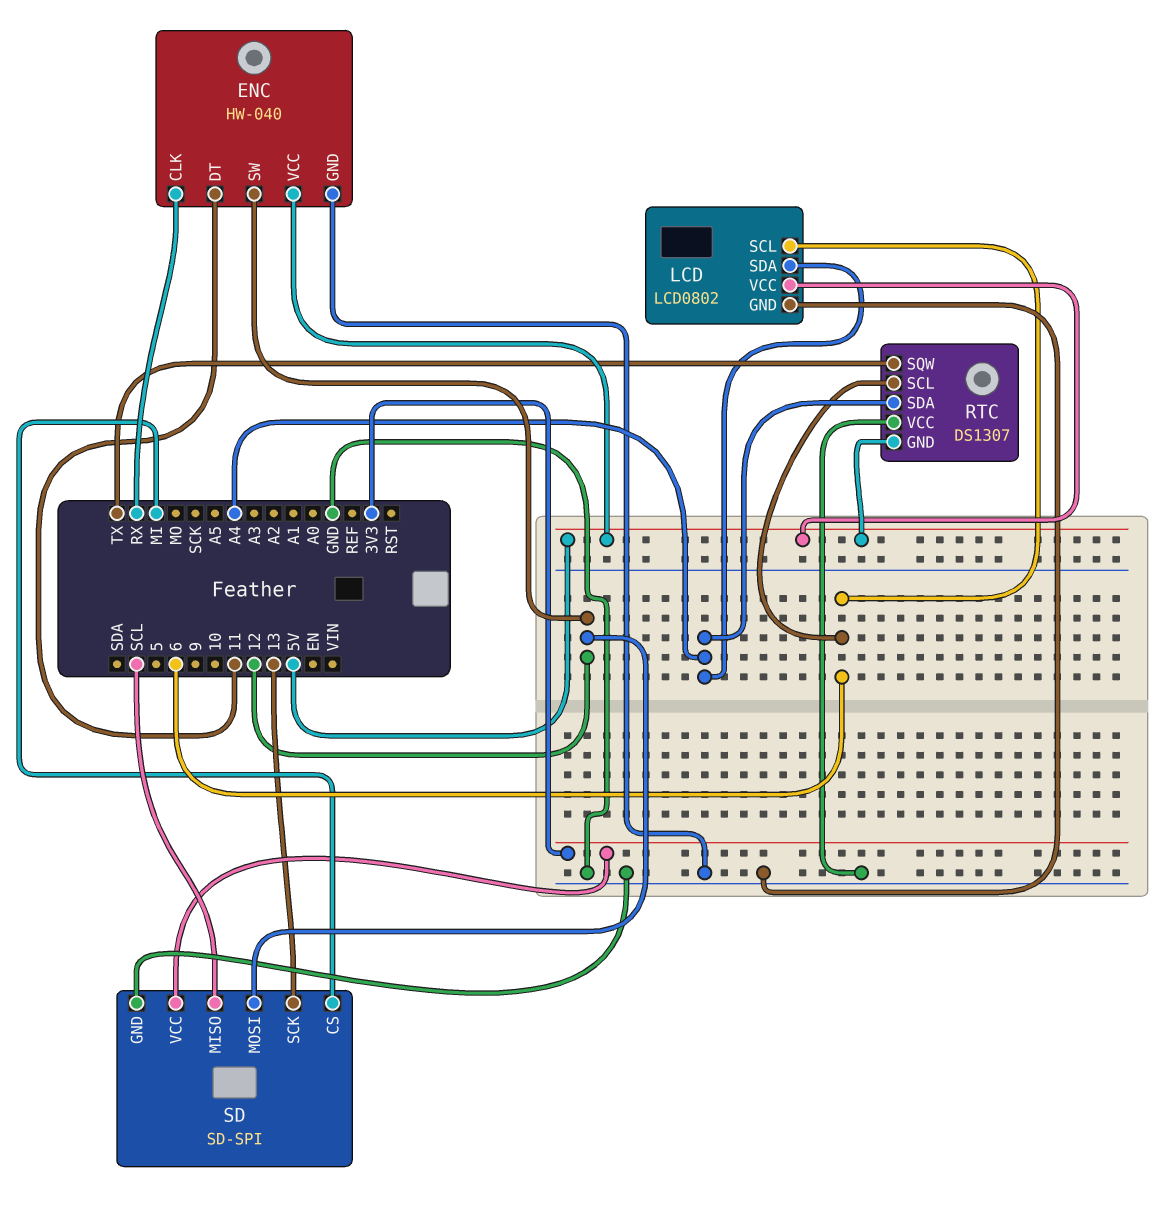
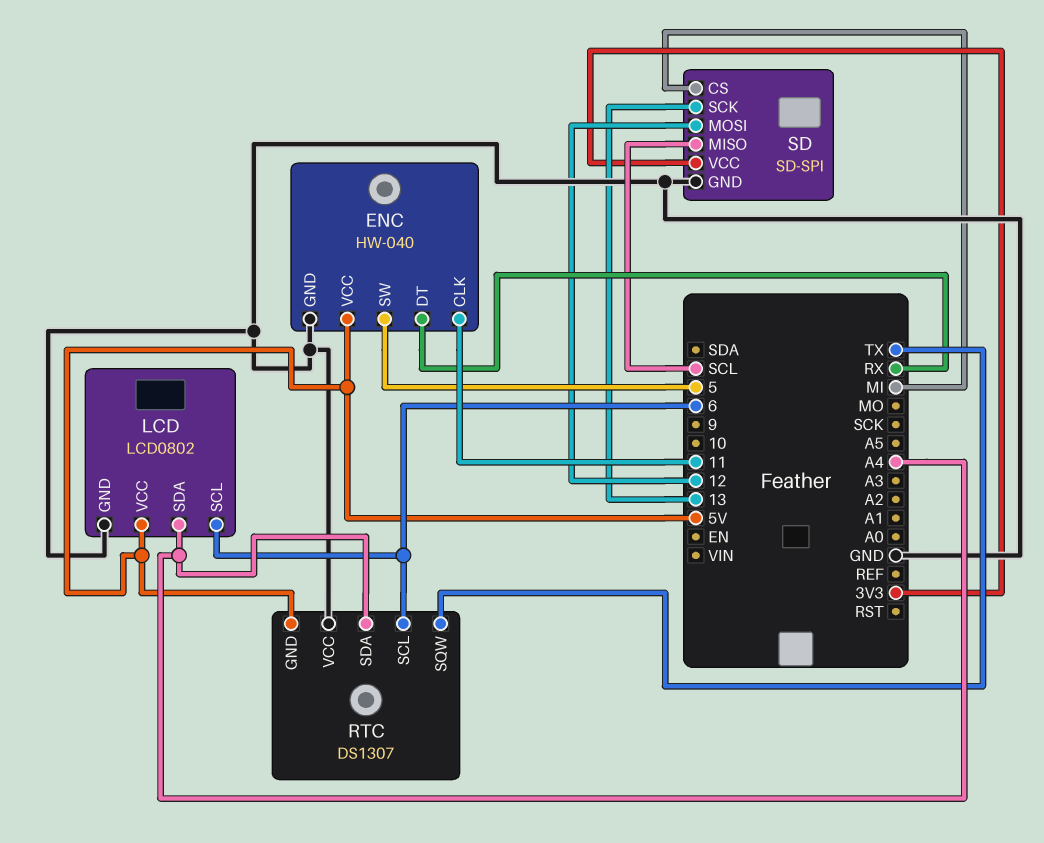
ENC pin CLK: RX -> 11
ENC pin DT: 11 -> RX
ENC pin SW: 12 -> 5

